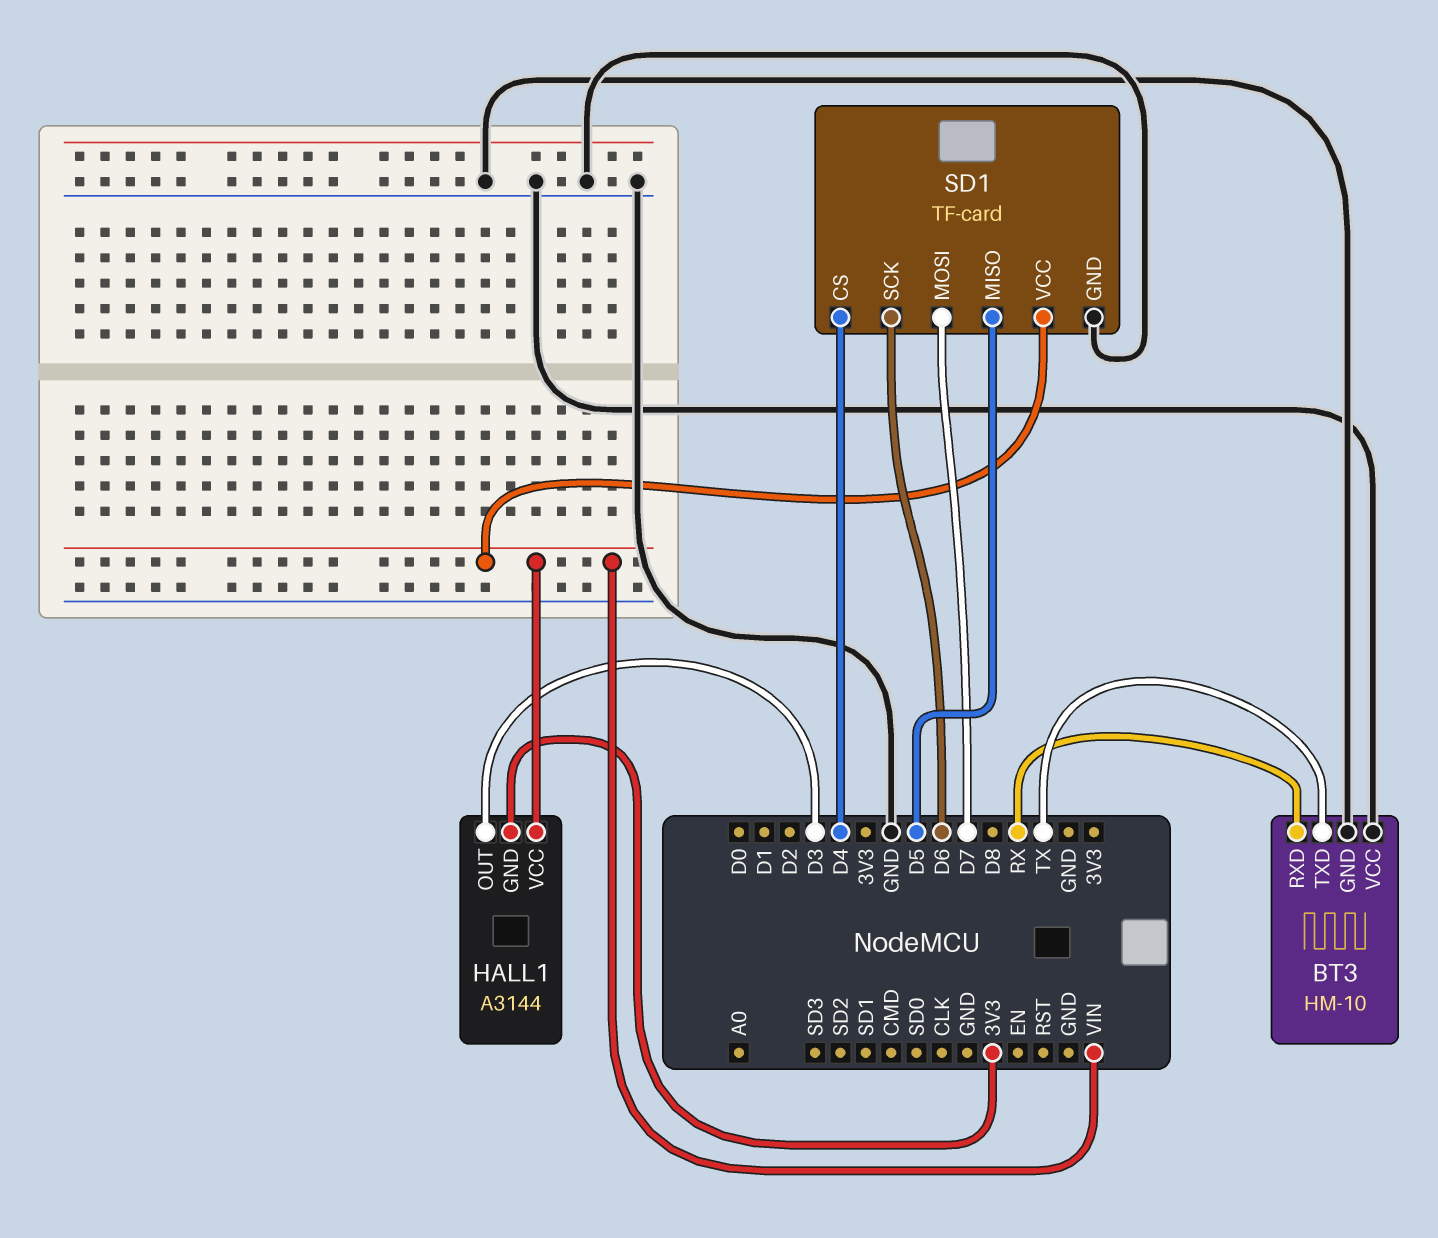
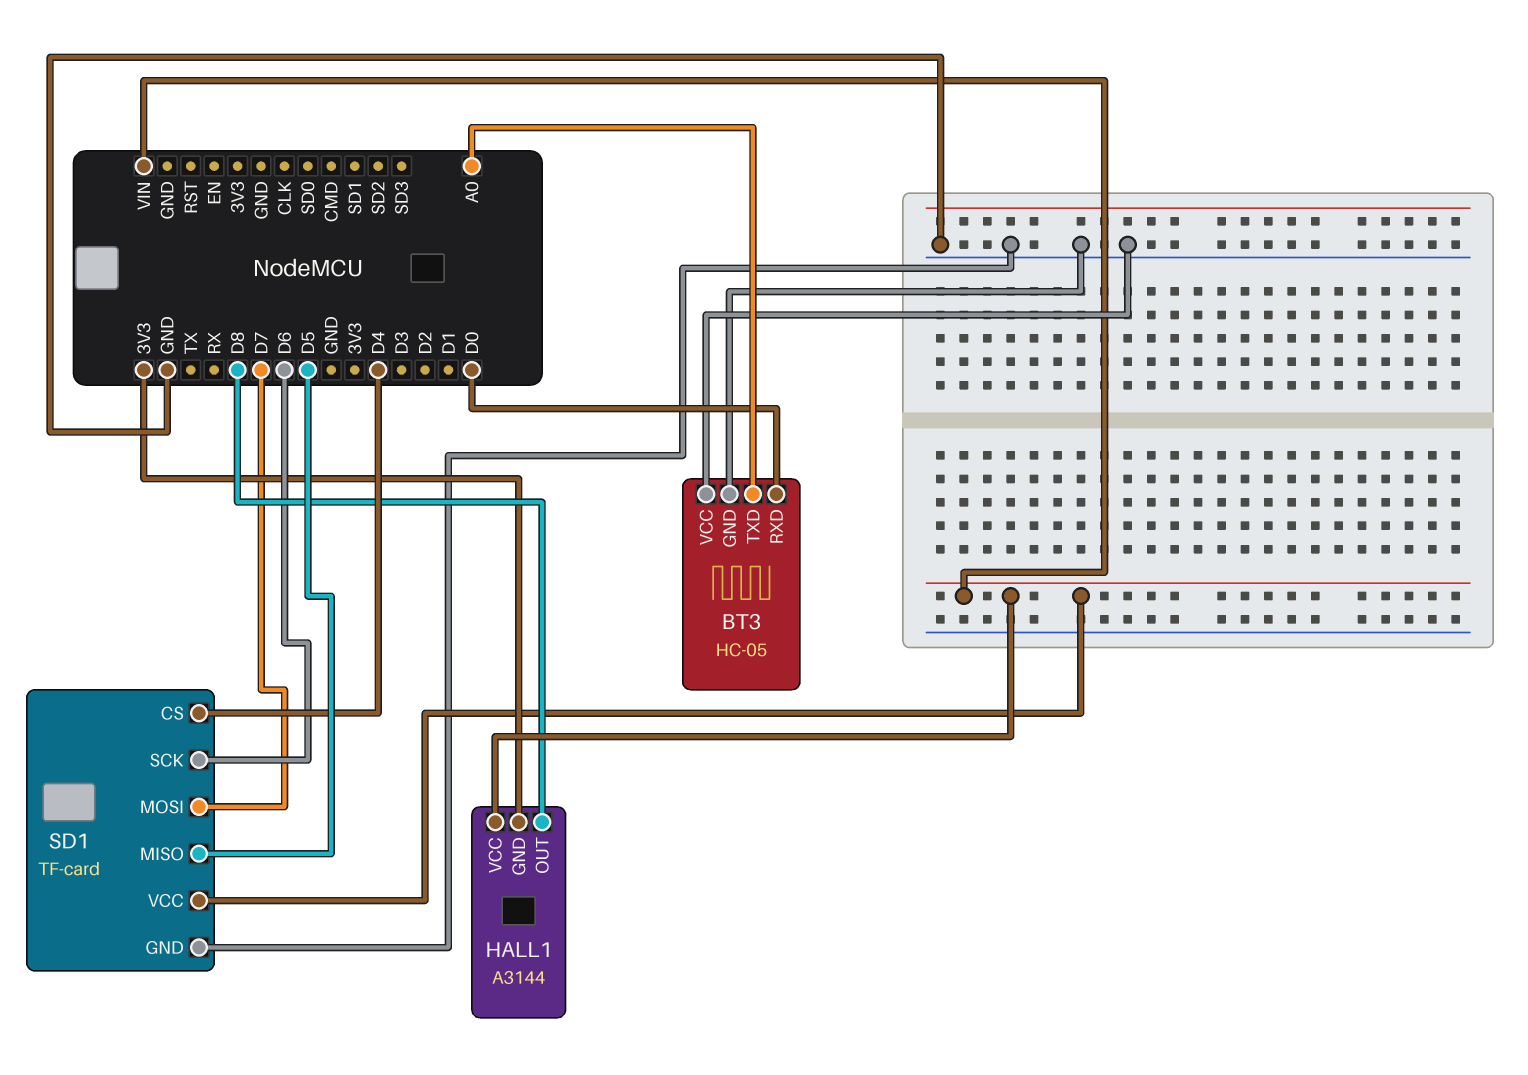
BT3: HM-10 -> HC-05
BT3 pin RXD: RX -> D0
BT3 pin TXD: TX -> A0
HALL1 pin OUT: D3 -> D8

